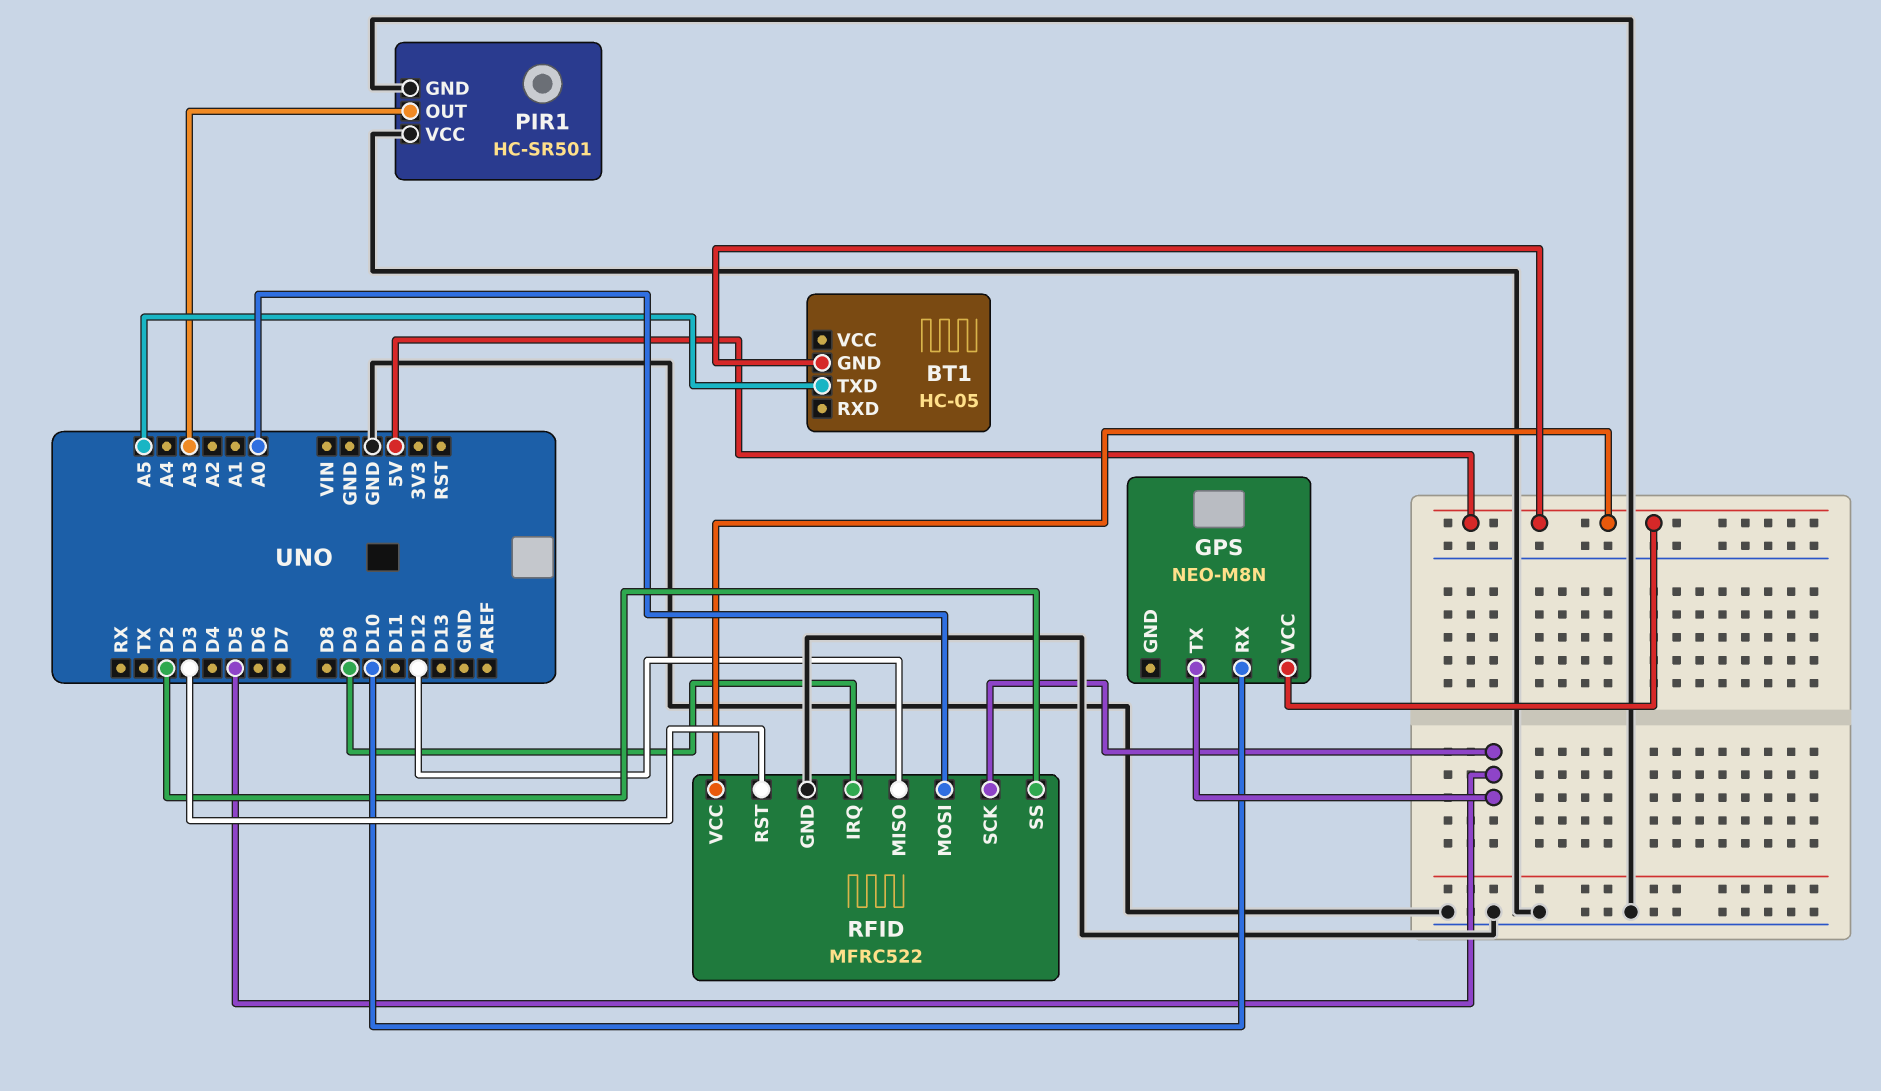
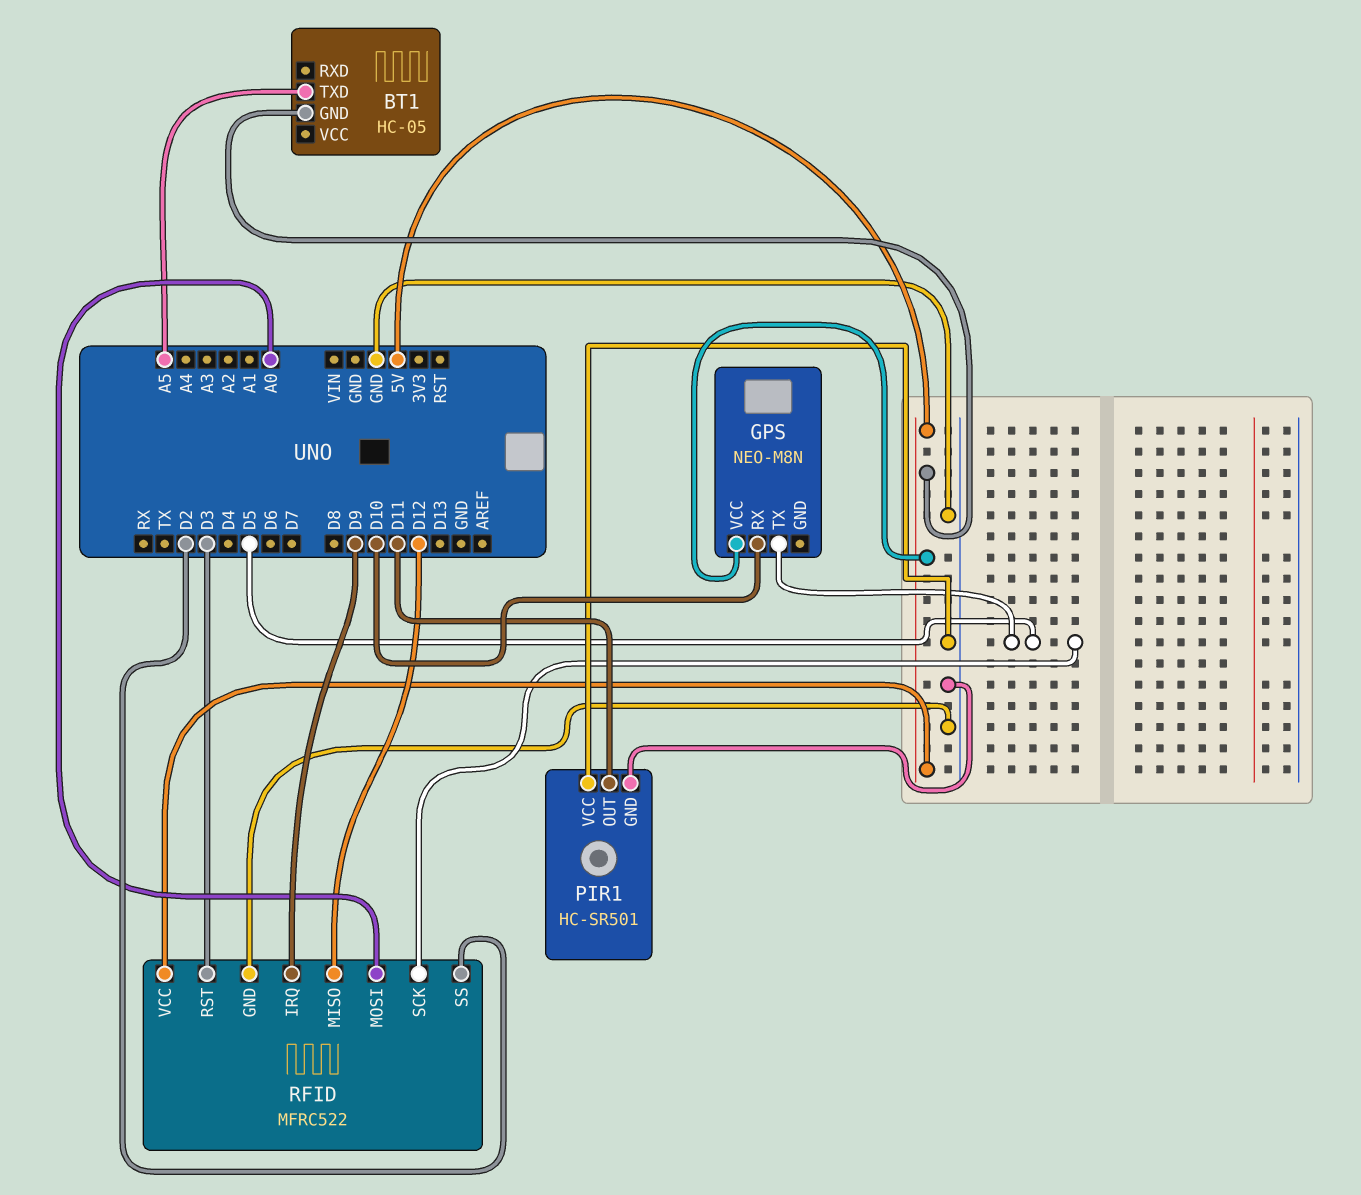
PIR1 pin OUT: A3 -> D11

